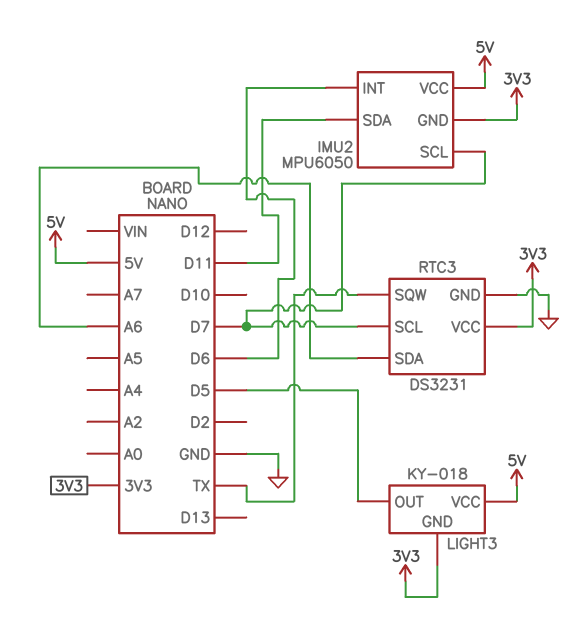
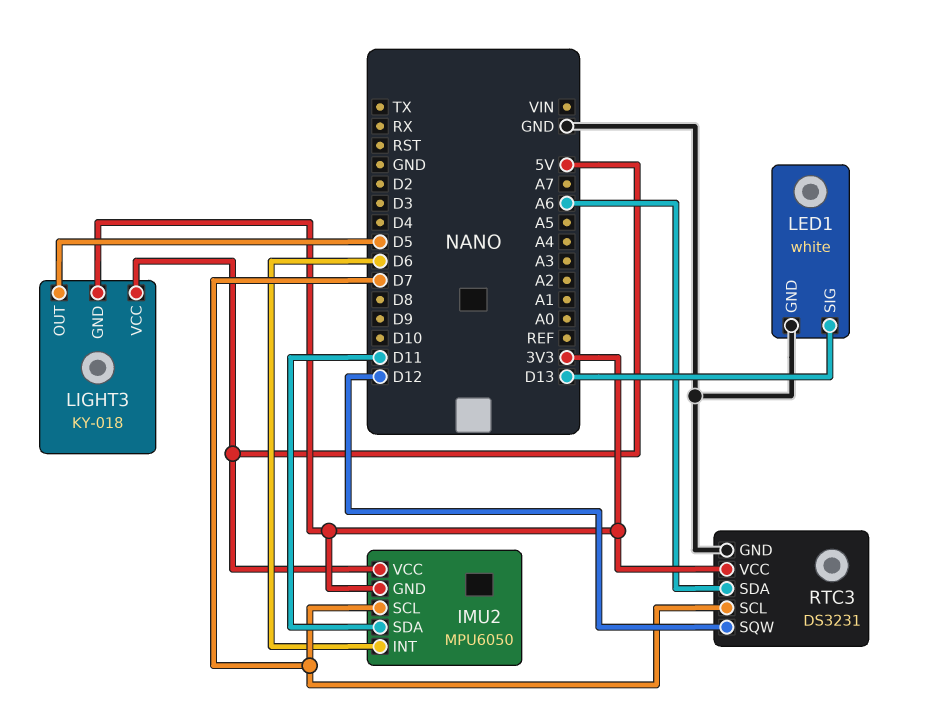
LED1: none -> white
LED1 pin GND: none -> GND
LED1 pin SIG: none -> D13
RTC3 pin SQW: TX -> D12

